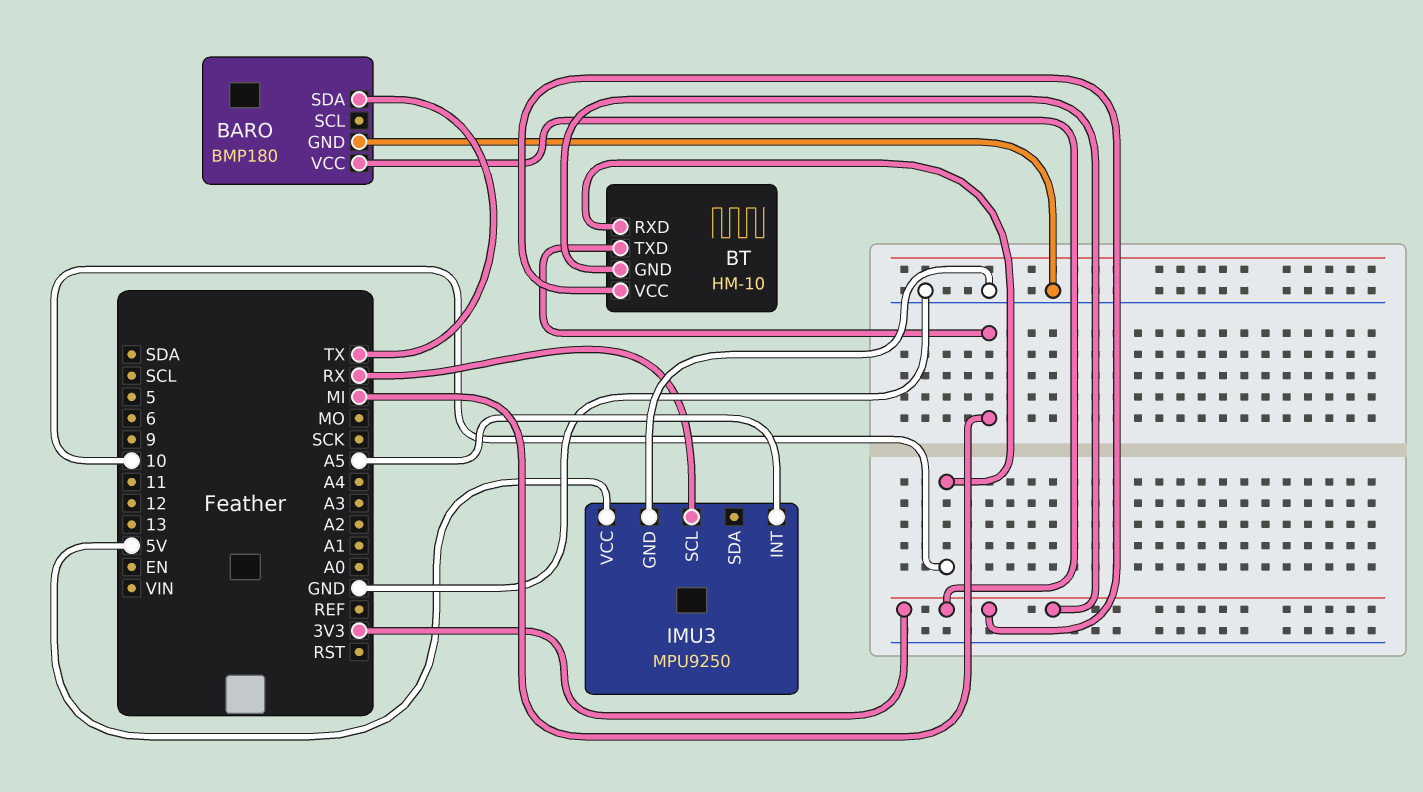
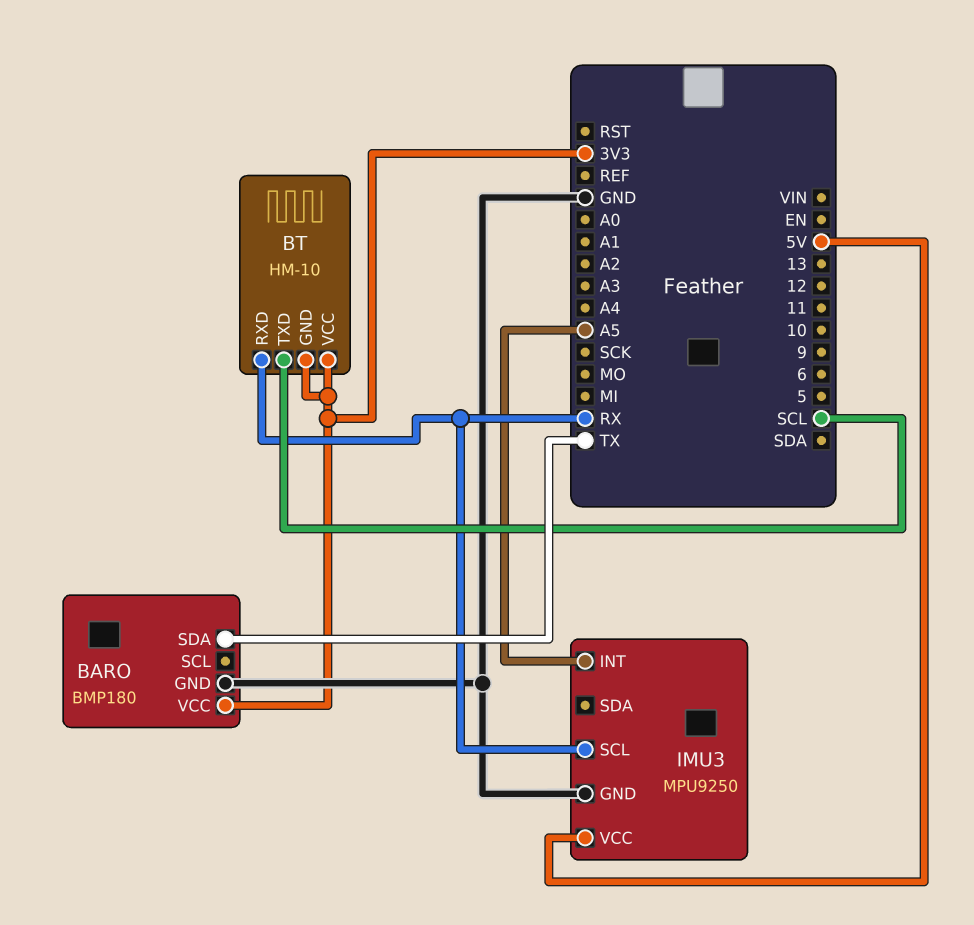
BT pin RXD: 10 -> RX
BT pin TXD: MI -> SCL

